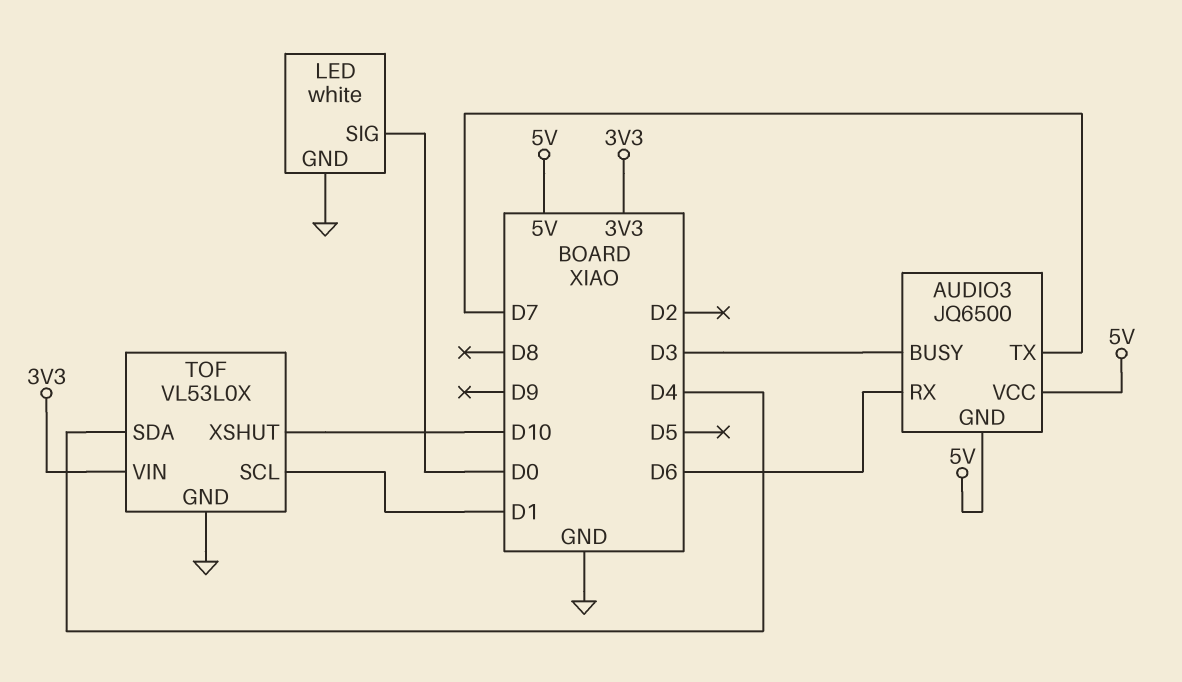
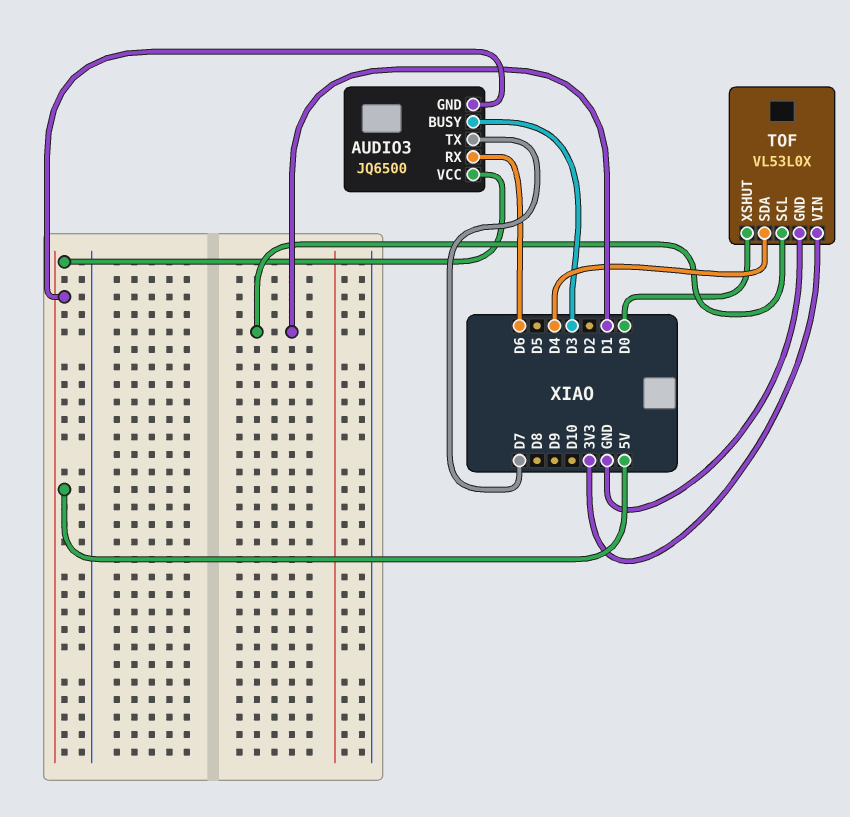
LED: white -> none
LED pin GND: GND -> none
LED pin SIG: D0 -> none
TOF pin XSHUT: D10 -> D0

